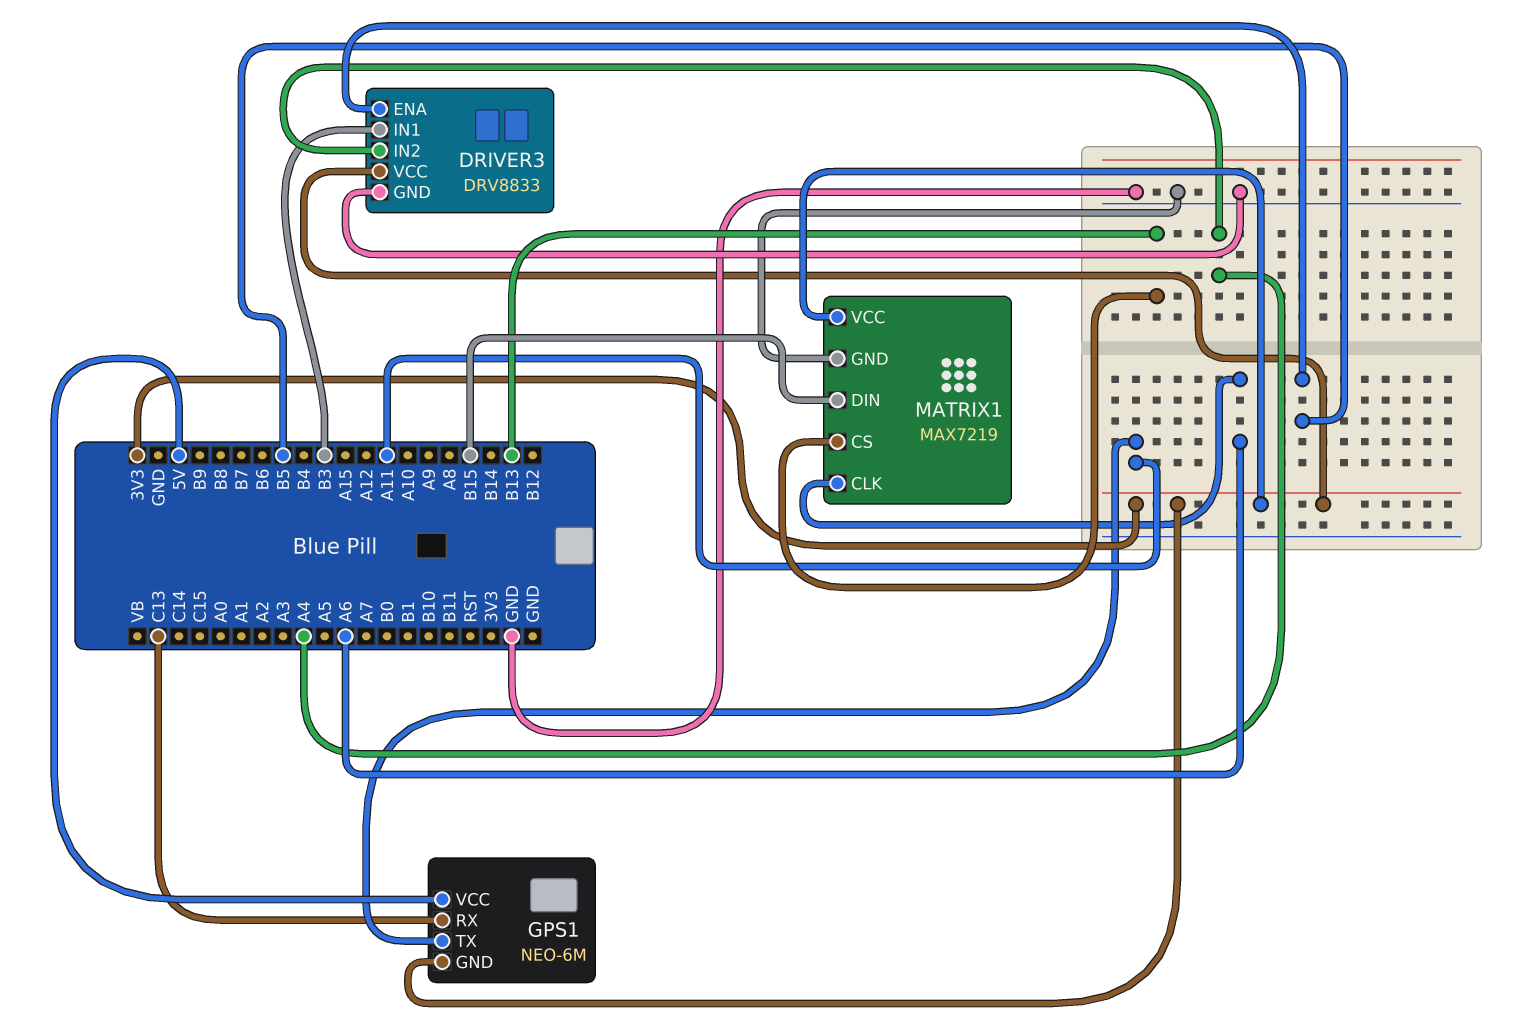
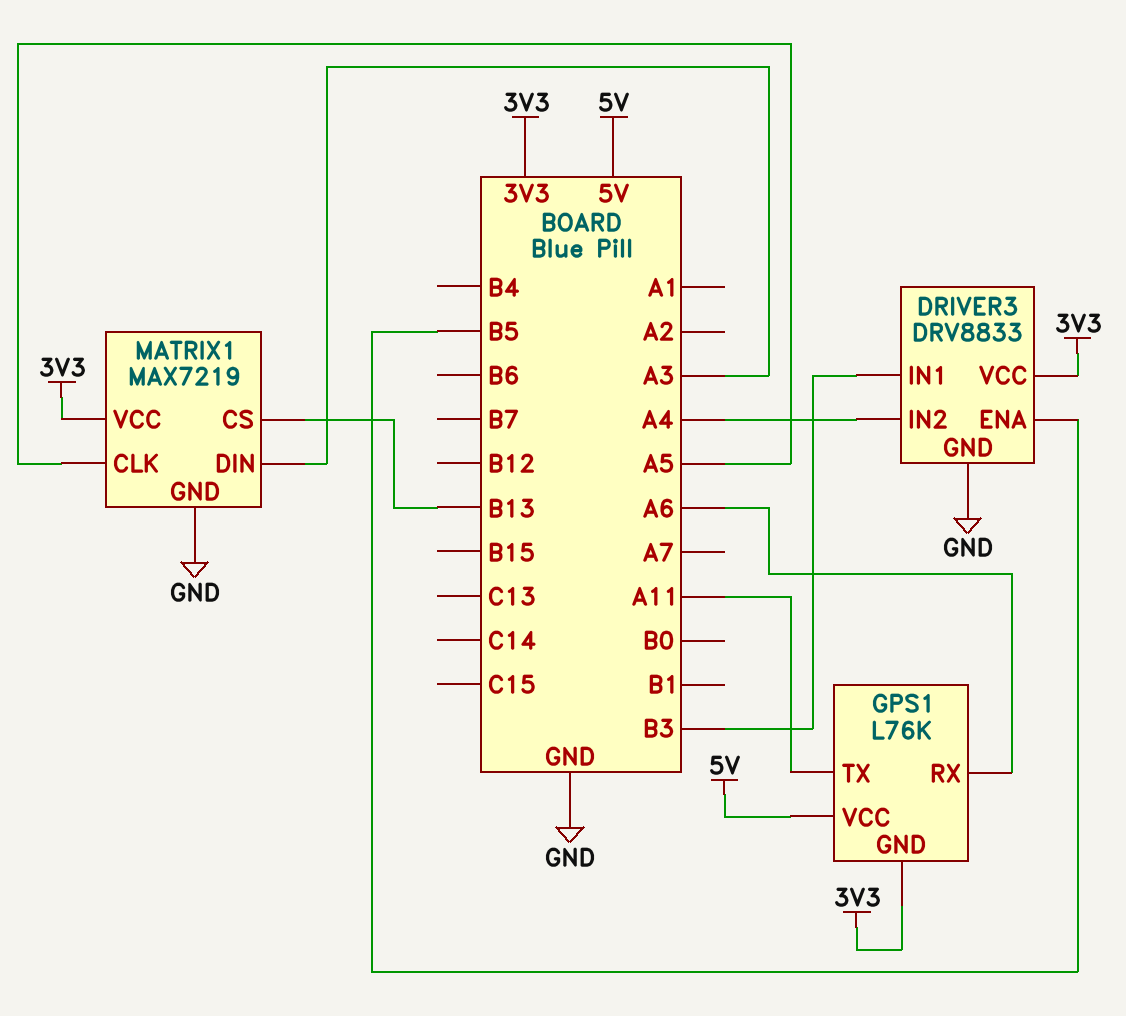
GPS1: NEO-6M -> L76K
GPS1 pin RX: C13 -> A6
MATRIX1 pin CLK: A6 -> A5
MATRIX1 pin DIN: B15 -> A3

